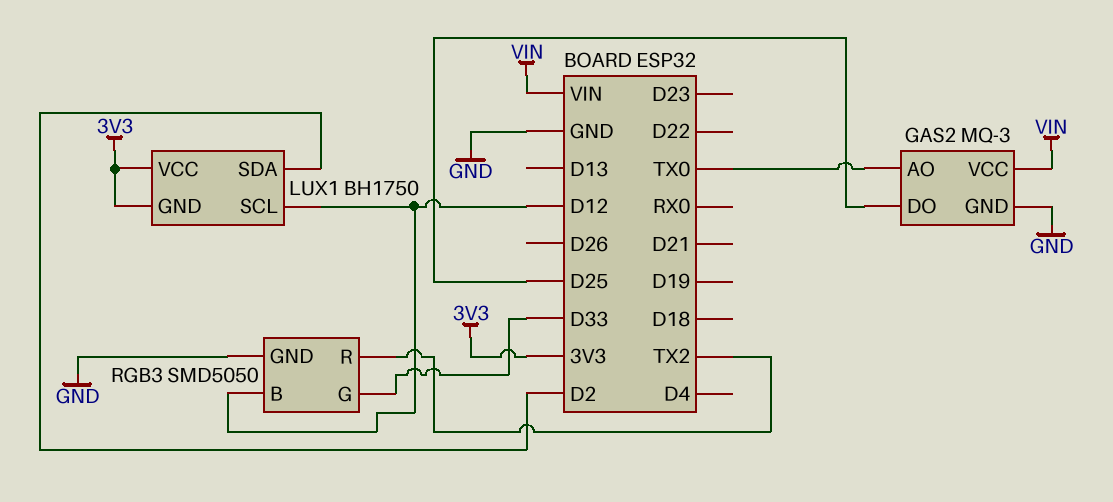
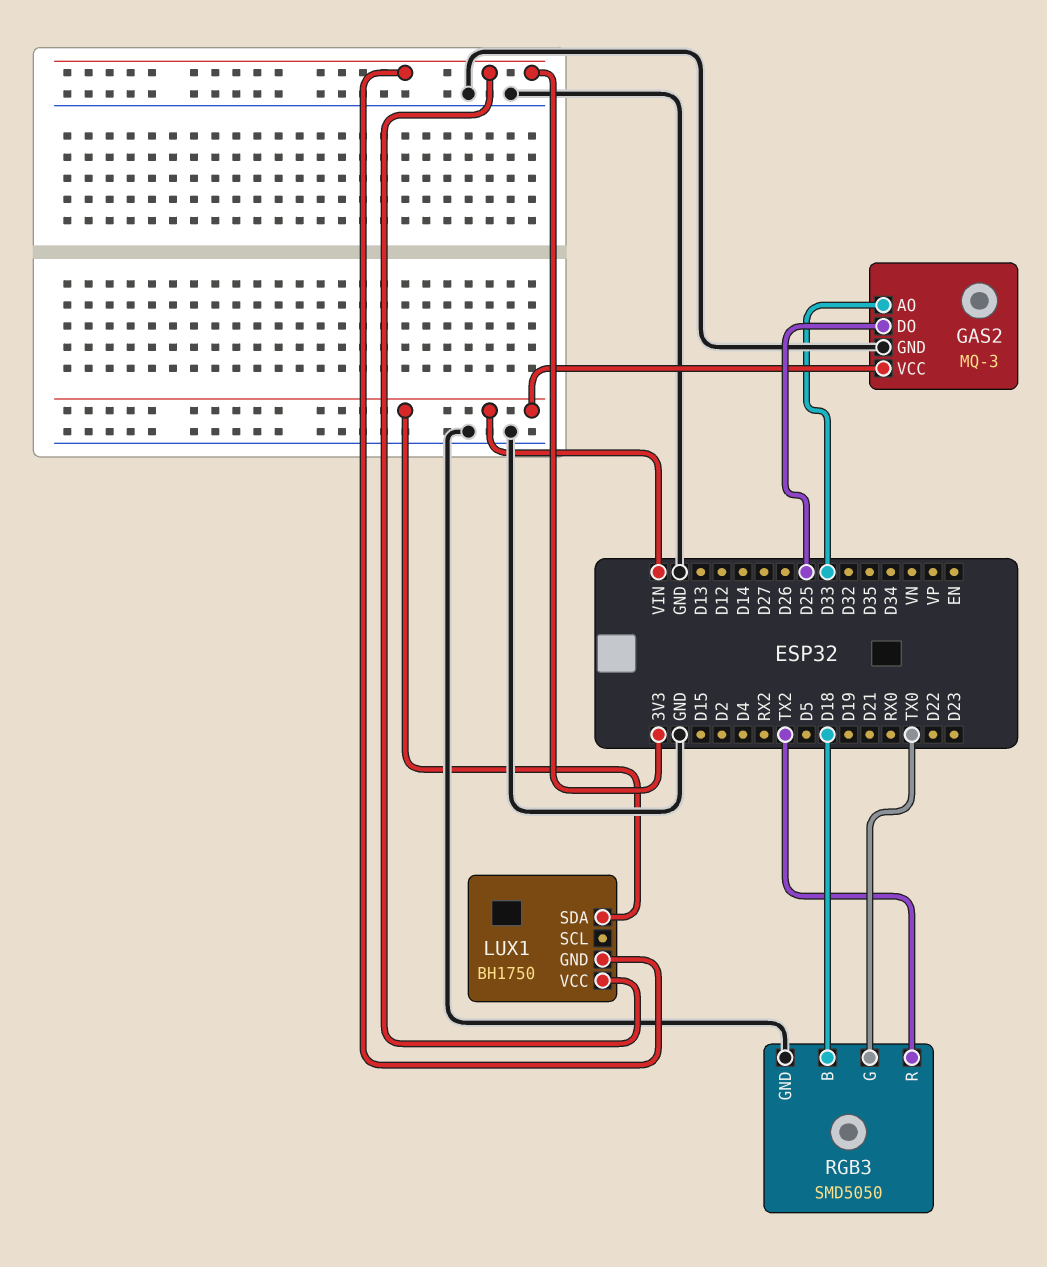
GAS2 pin AO: TX0 -> D33
LUX1 pin SCL: D12 -> none
LUX1 pin SDA: D2 -> VIN
RGB3 pin B: D12 -> D18
RGB3 pin G: D33 -> TX0

